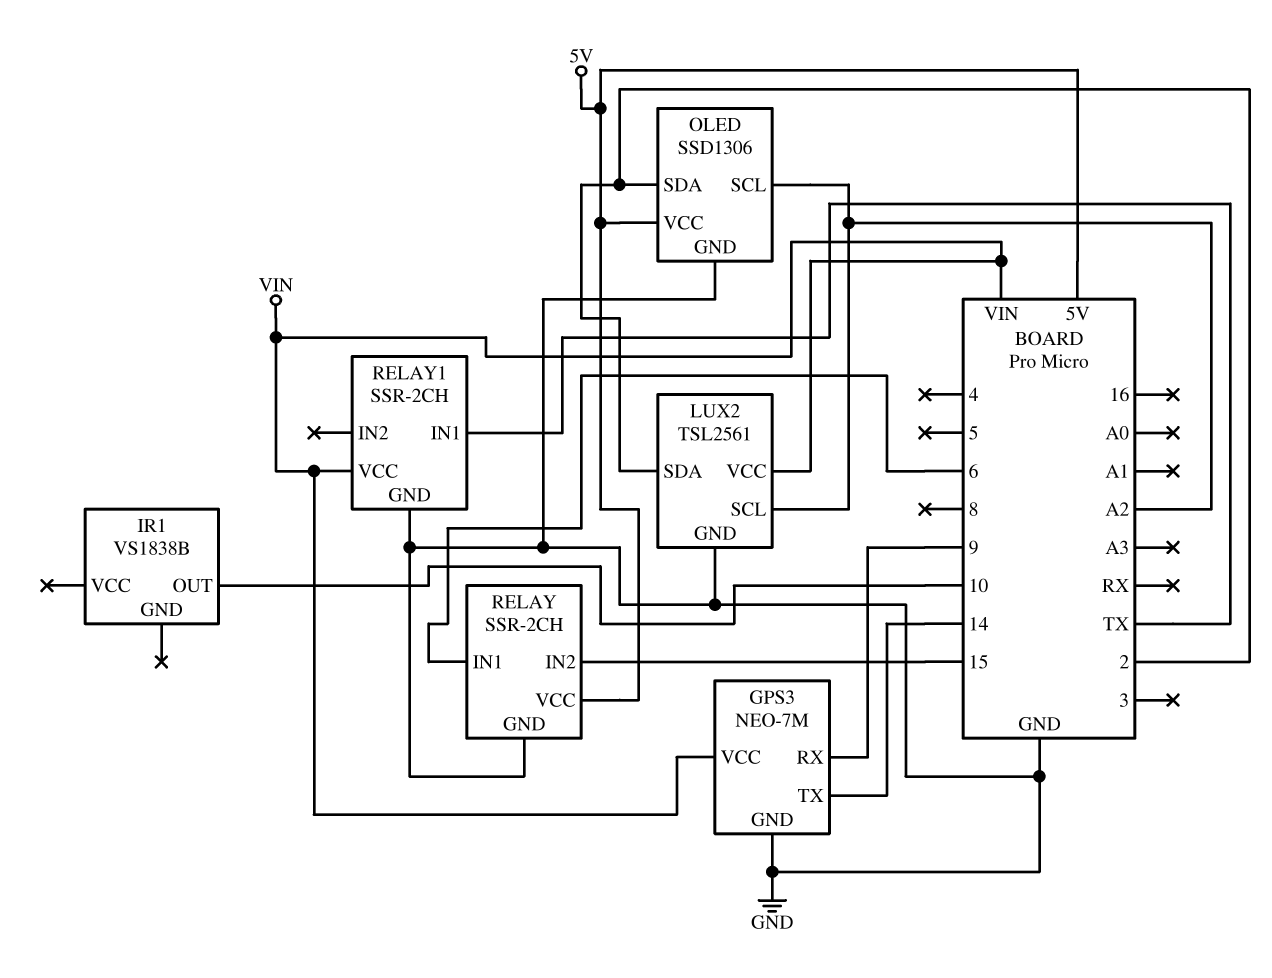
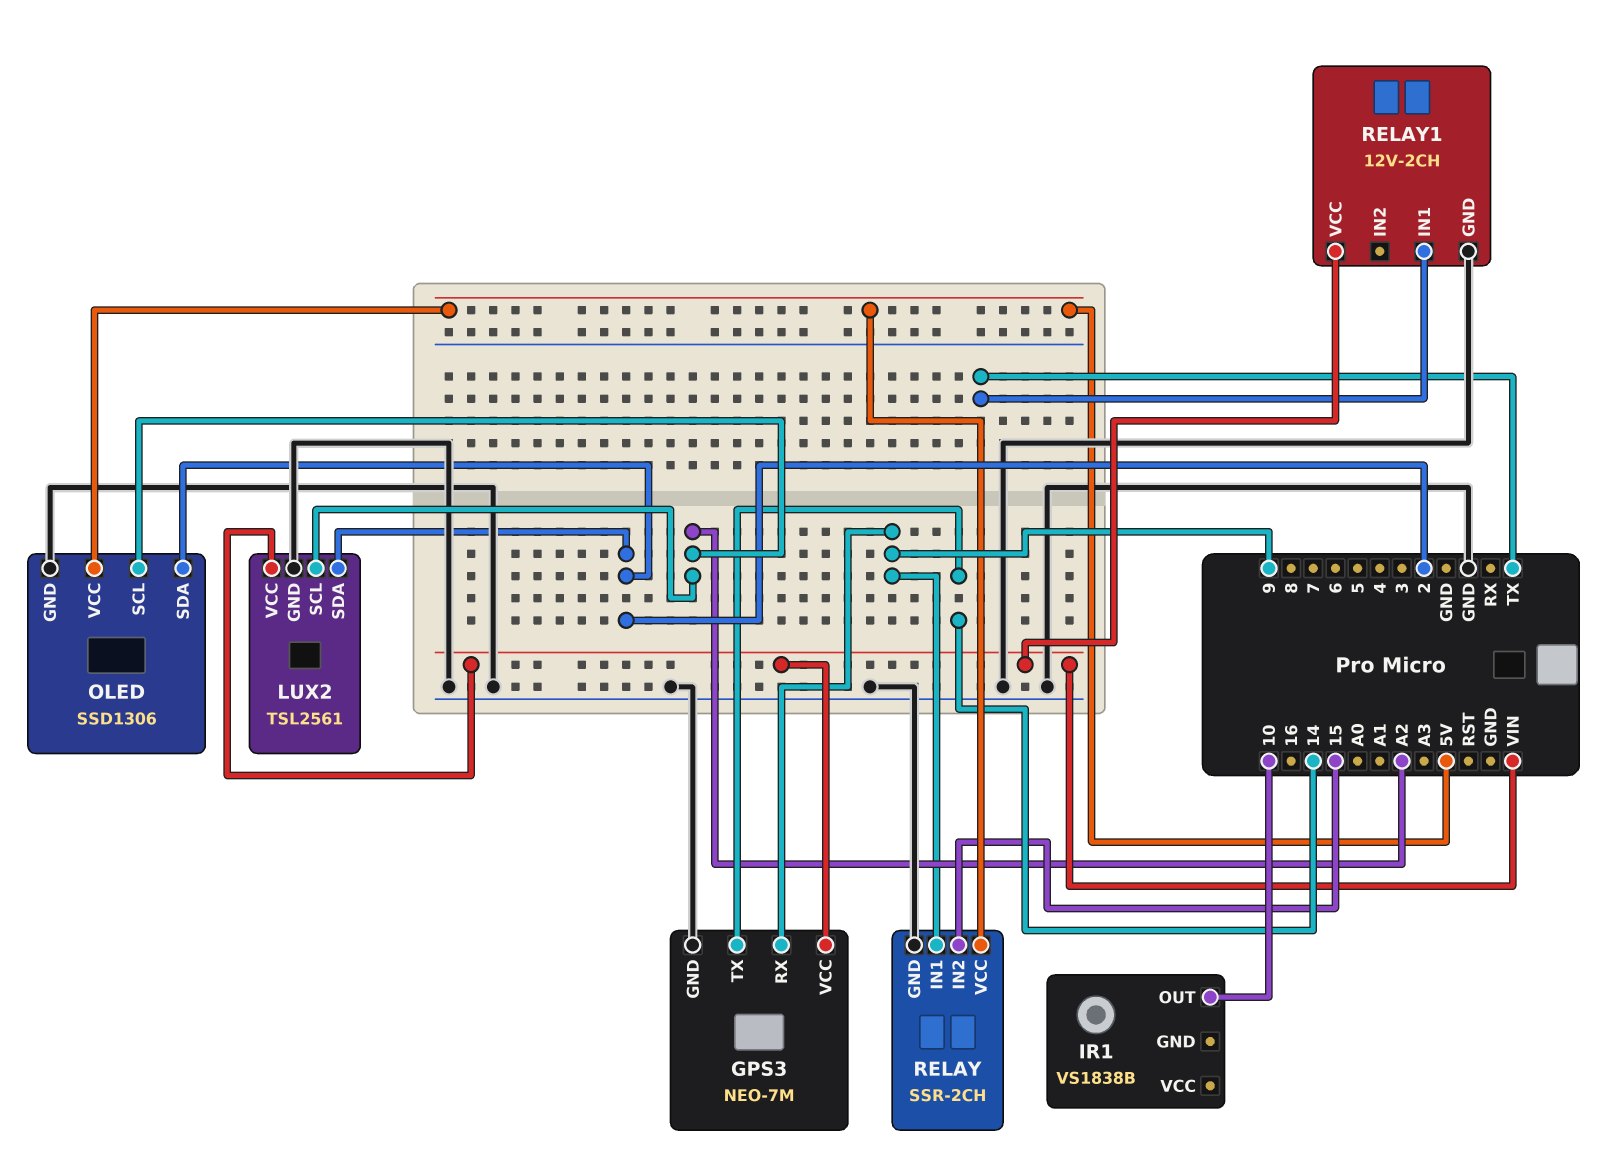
RELAY pin IN1: 6 -> 9
RELAY1: SSR-2CH -> 12V-2CH

